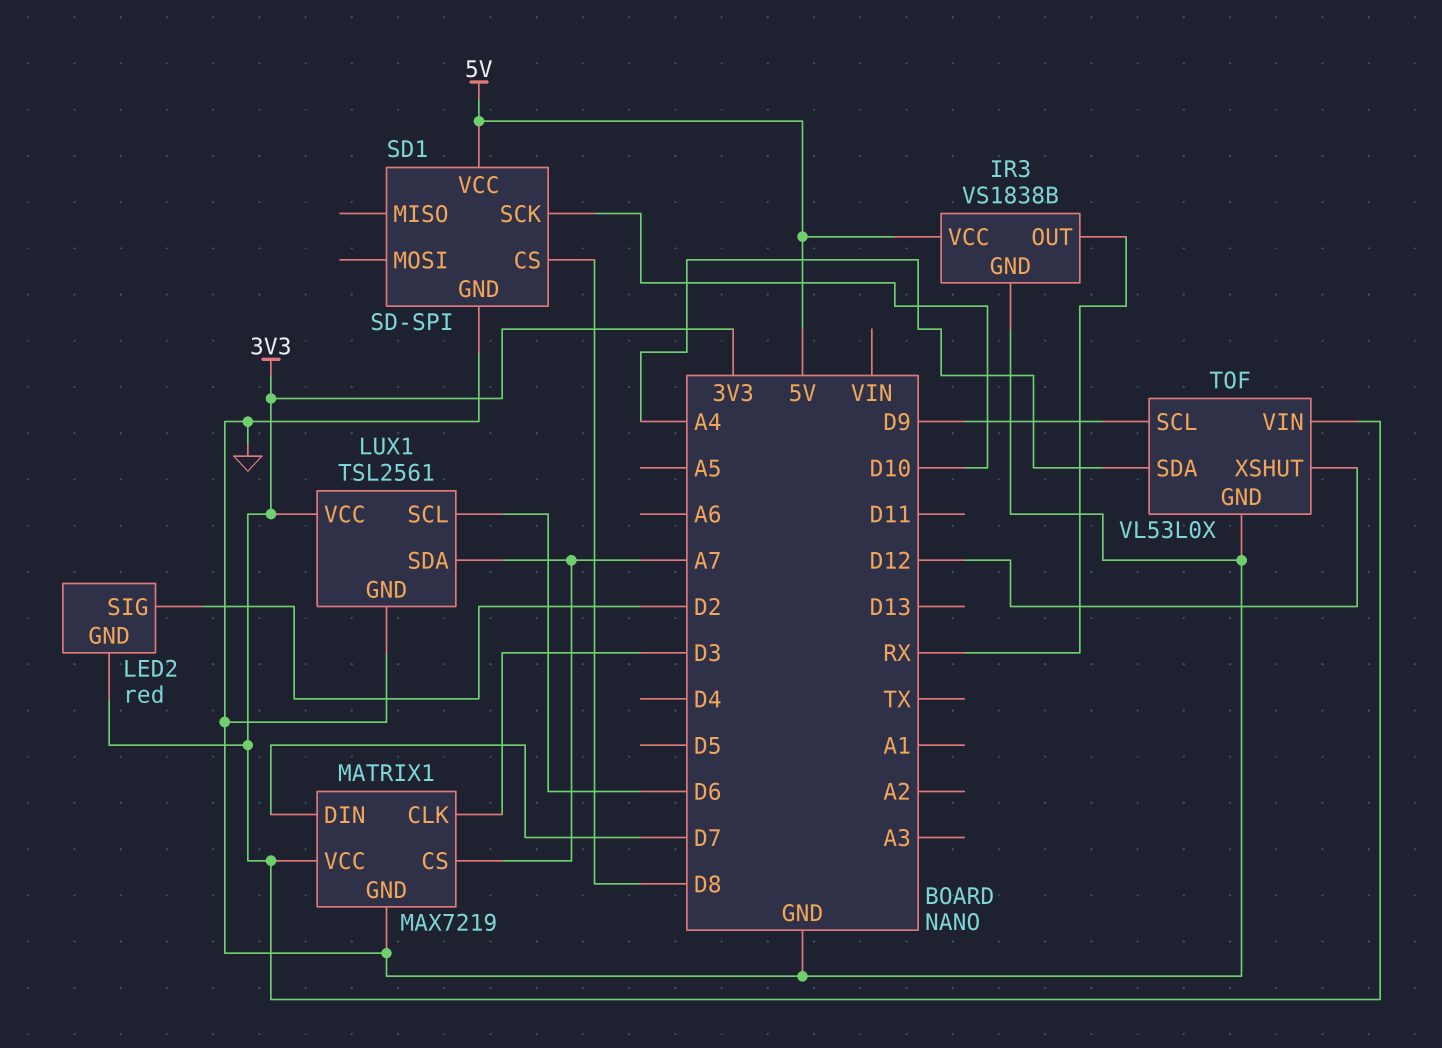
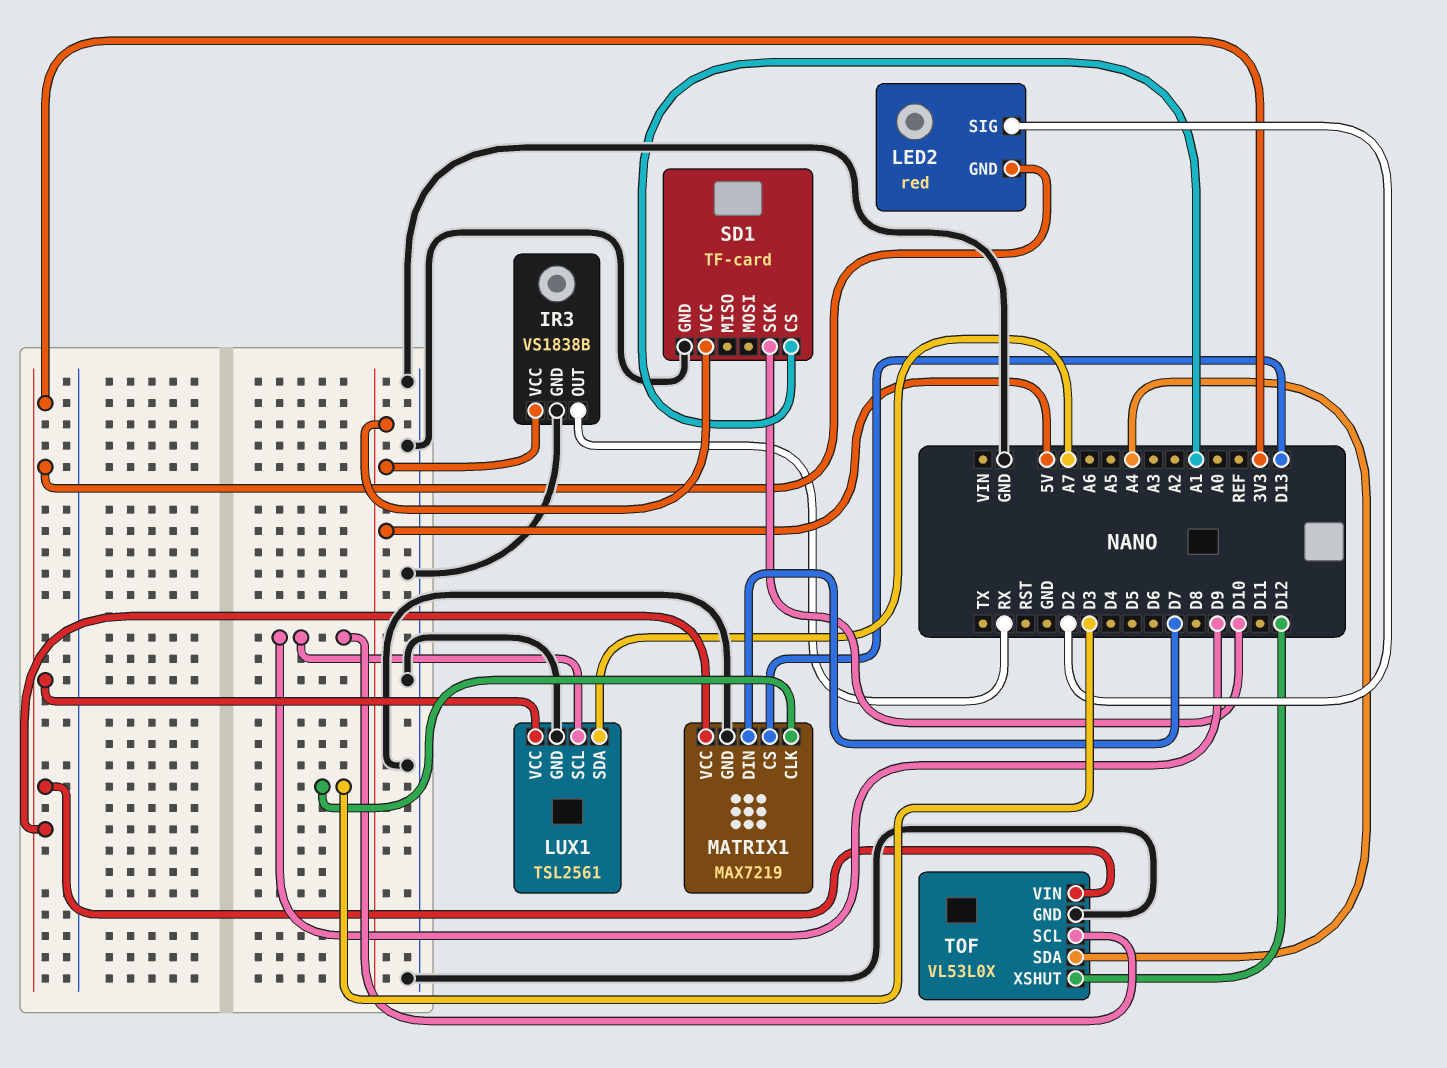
LUX1 pin SCL: D6 -> D9
MATRIX1 pin CS: A7 -> D13
SD1: SD-SPI -> TF-card
SD1 pin CS: D8 -> A1

